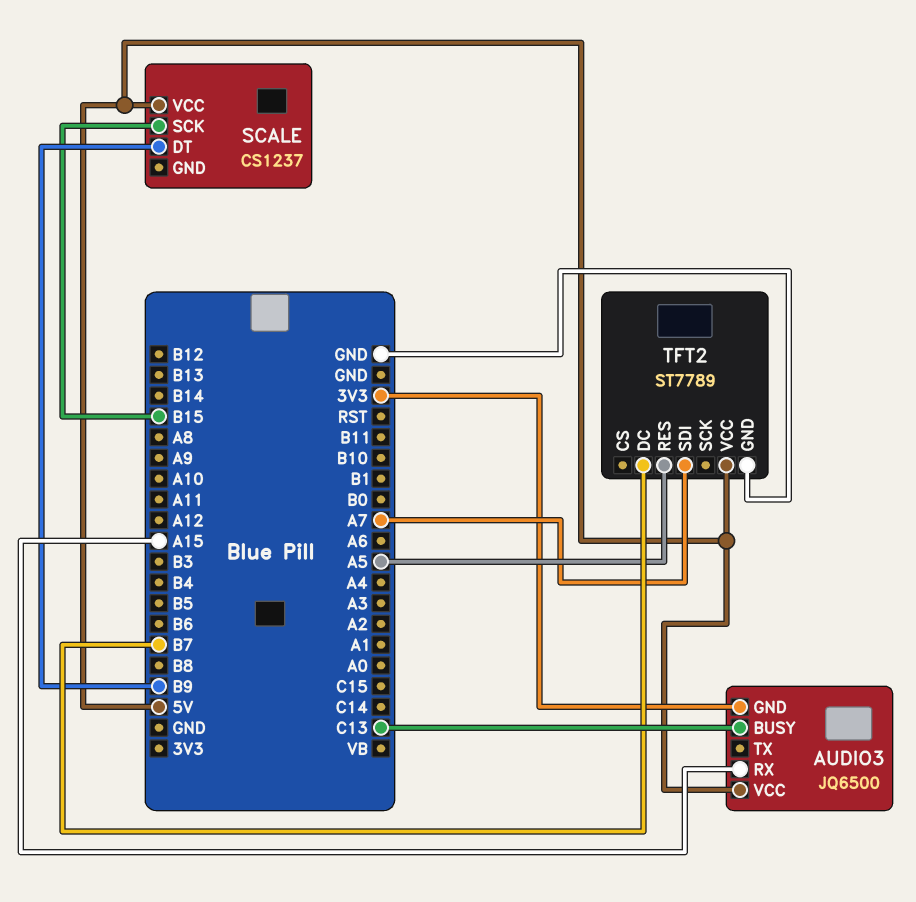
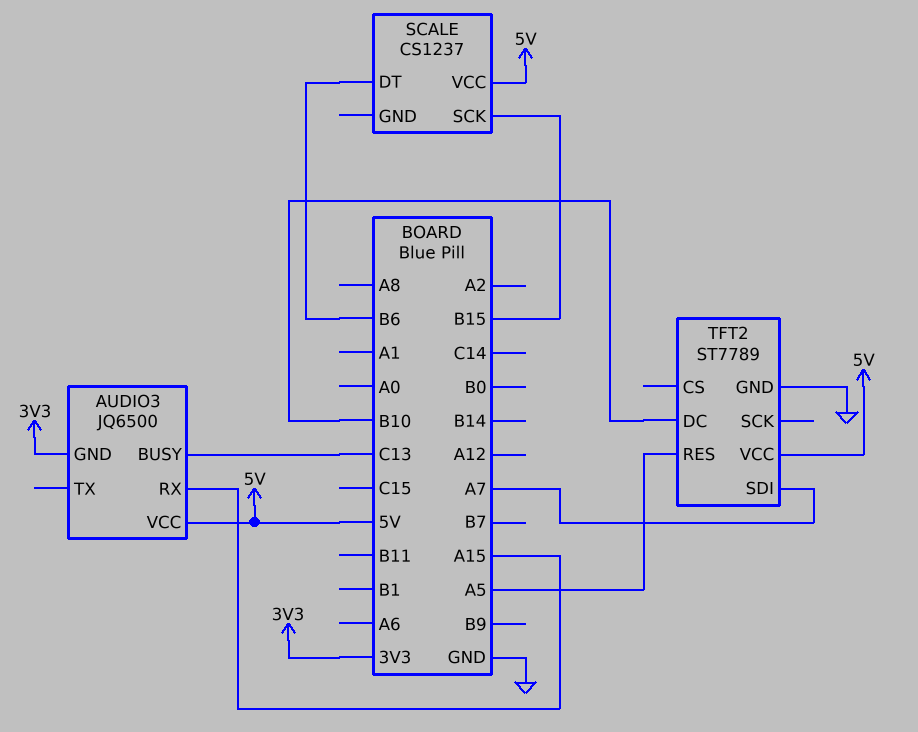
SCALE pin DT: B9 -> B6
TFT2 pin DC: B7 -> B10

